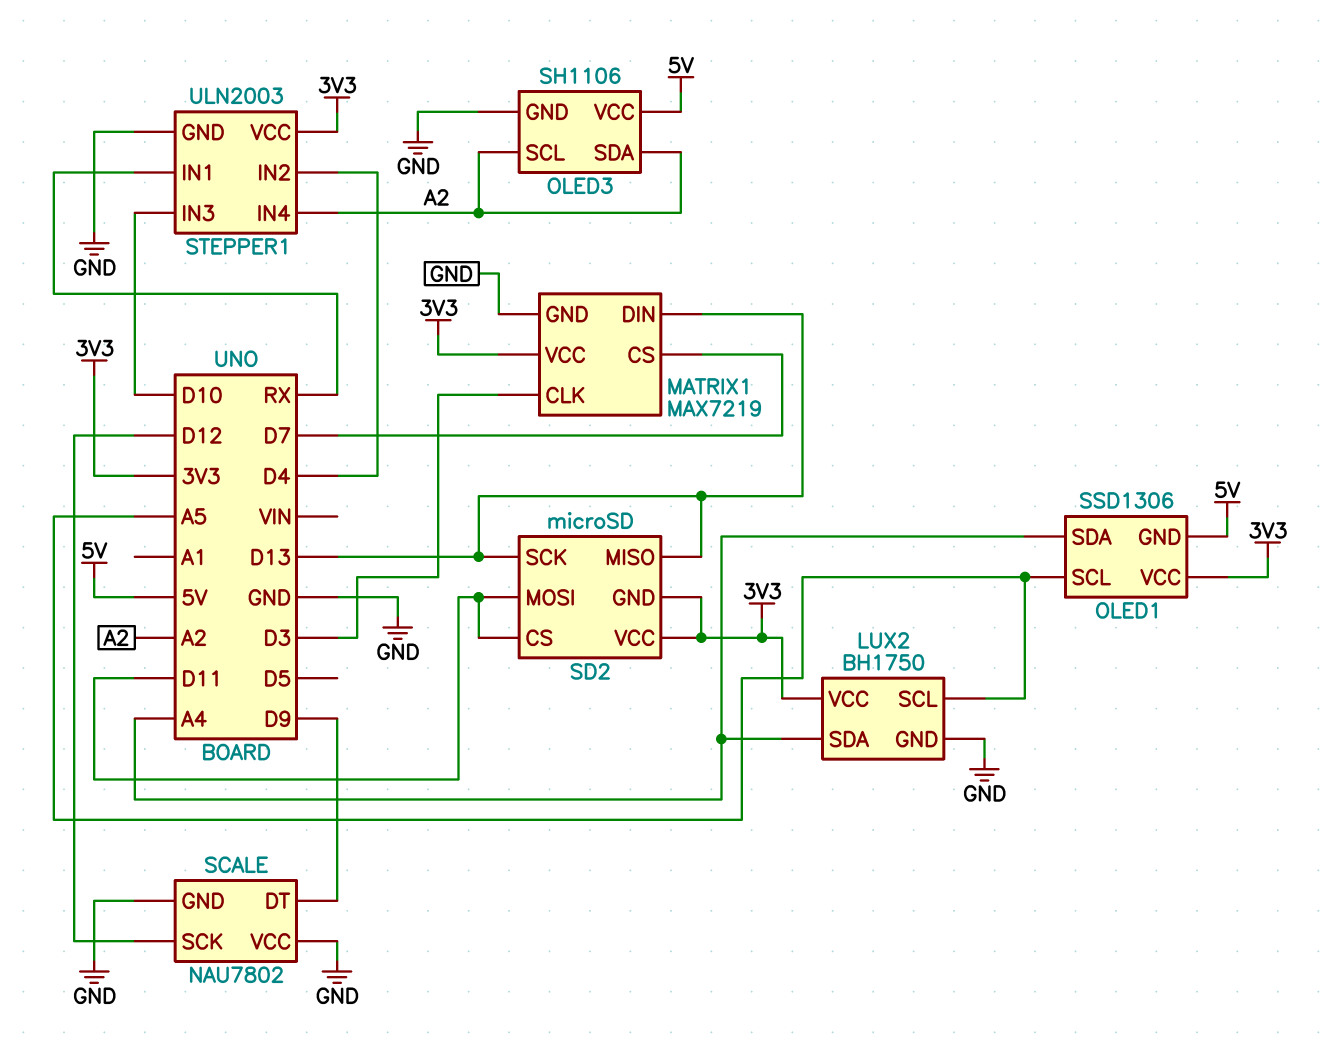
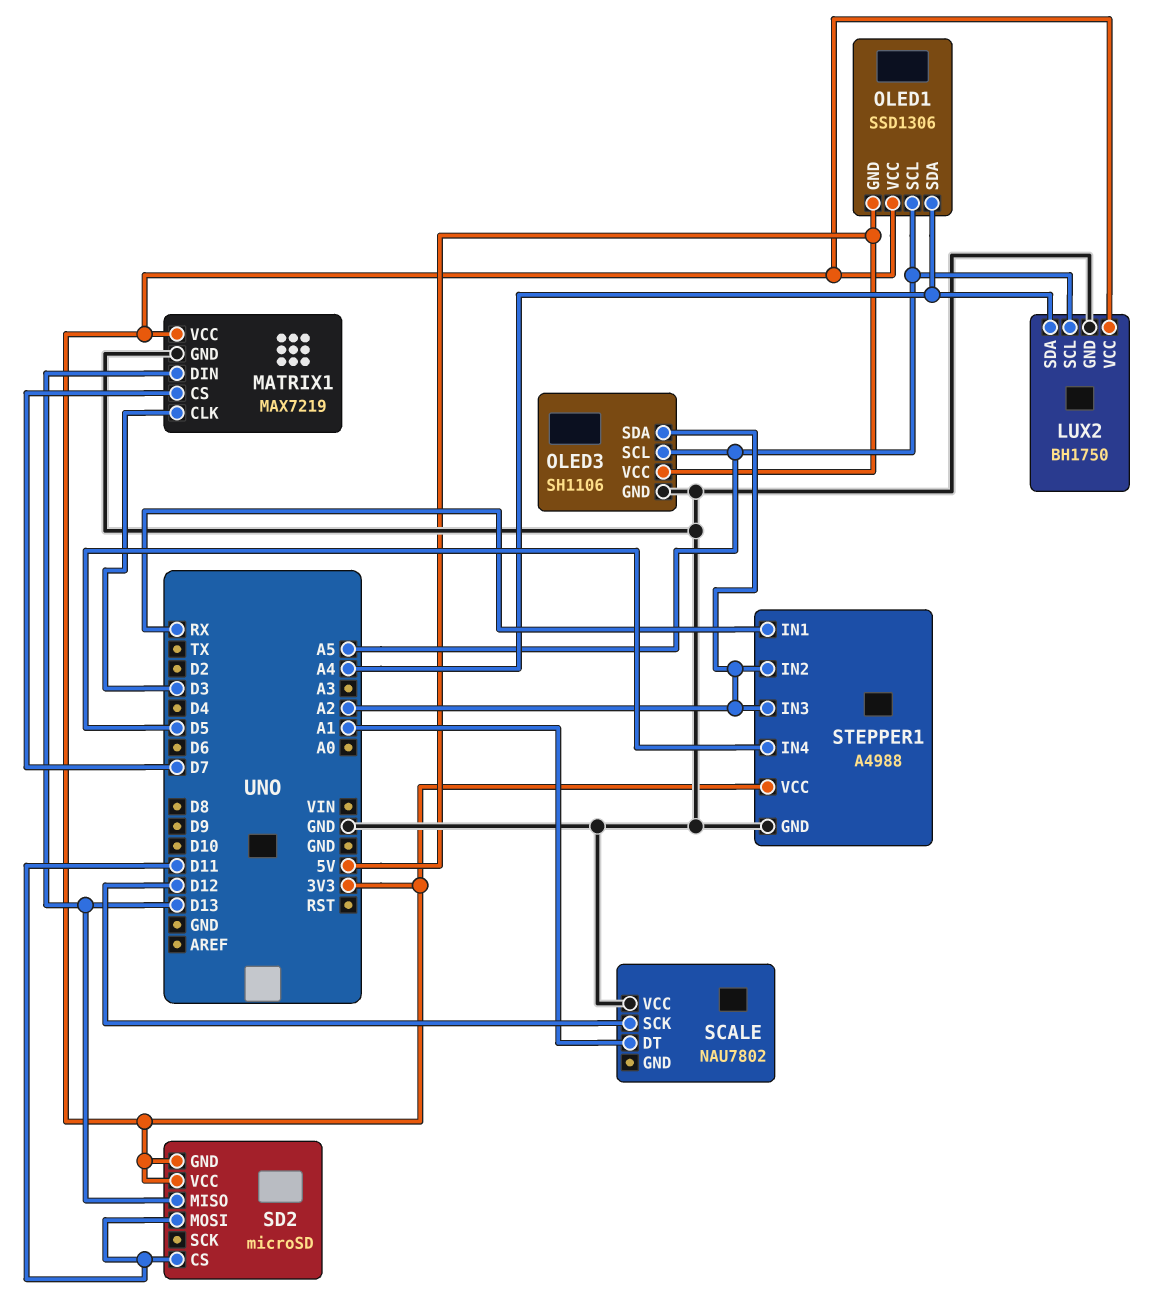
OLED3 pin SCL: A2 -> A5
SCALE pin DT: D9 -> A1
SCALE pin GND: GND -> none
SD2 pin SCK: D13 -> none
STEPPER1: ULN2003 -> A4988
STEPPER1 pin IN2: D4 -> A2
STEPPER1 pin IN3: D10 -> A2
STEPPER1 pin IN4: A2 -> D5

